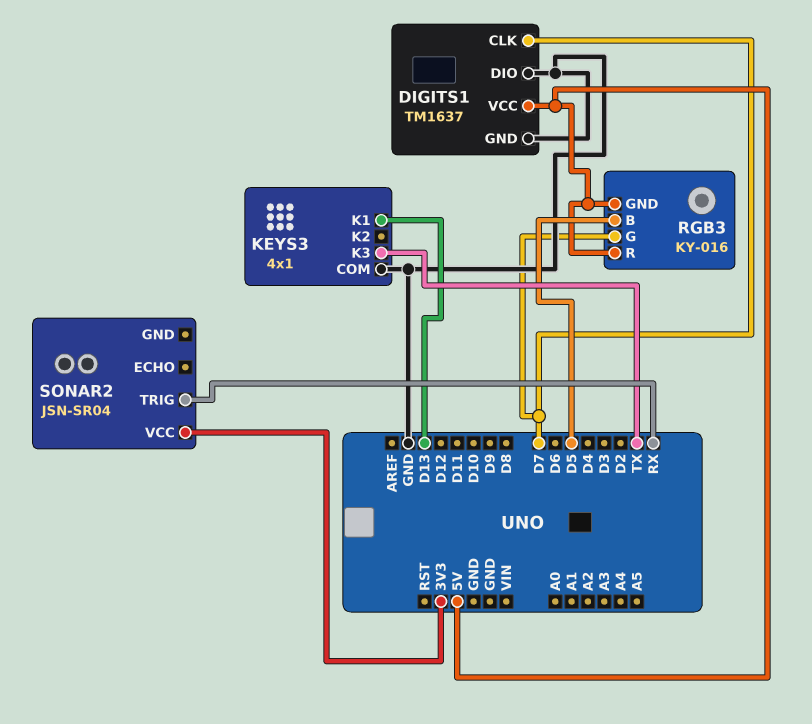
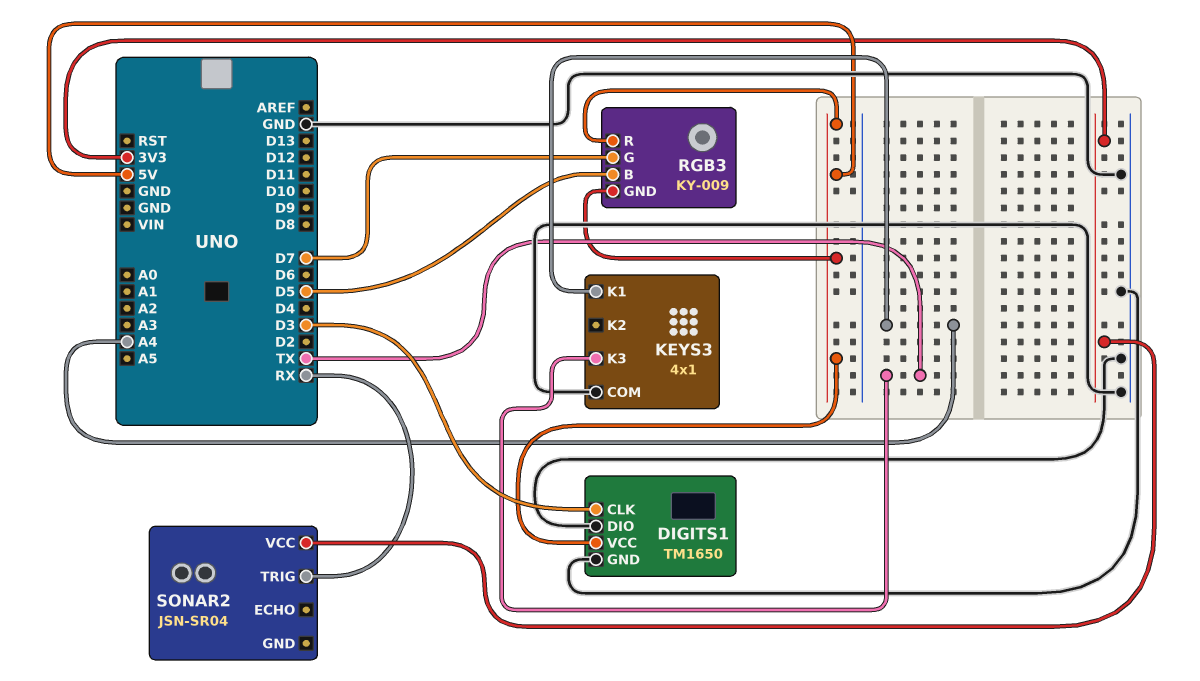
DIGITS1: TM1637 -> TM1650
DIGITS1 pin CLK: D7 -> D3
KEYS3 pin K1: D13 -> A4
RGB3: KY-016 -> KY-009

